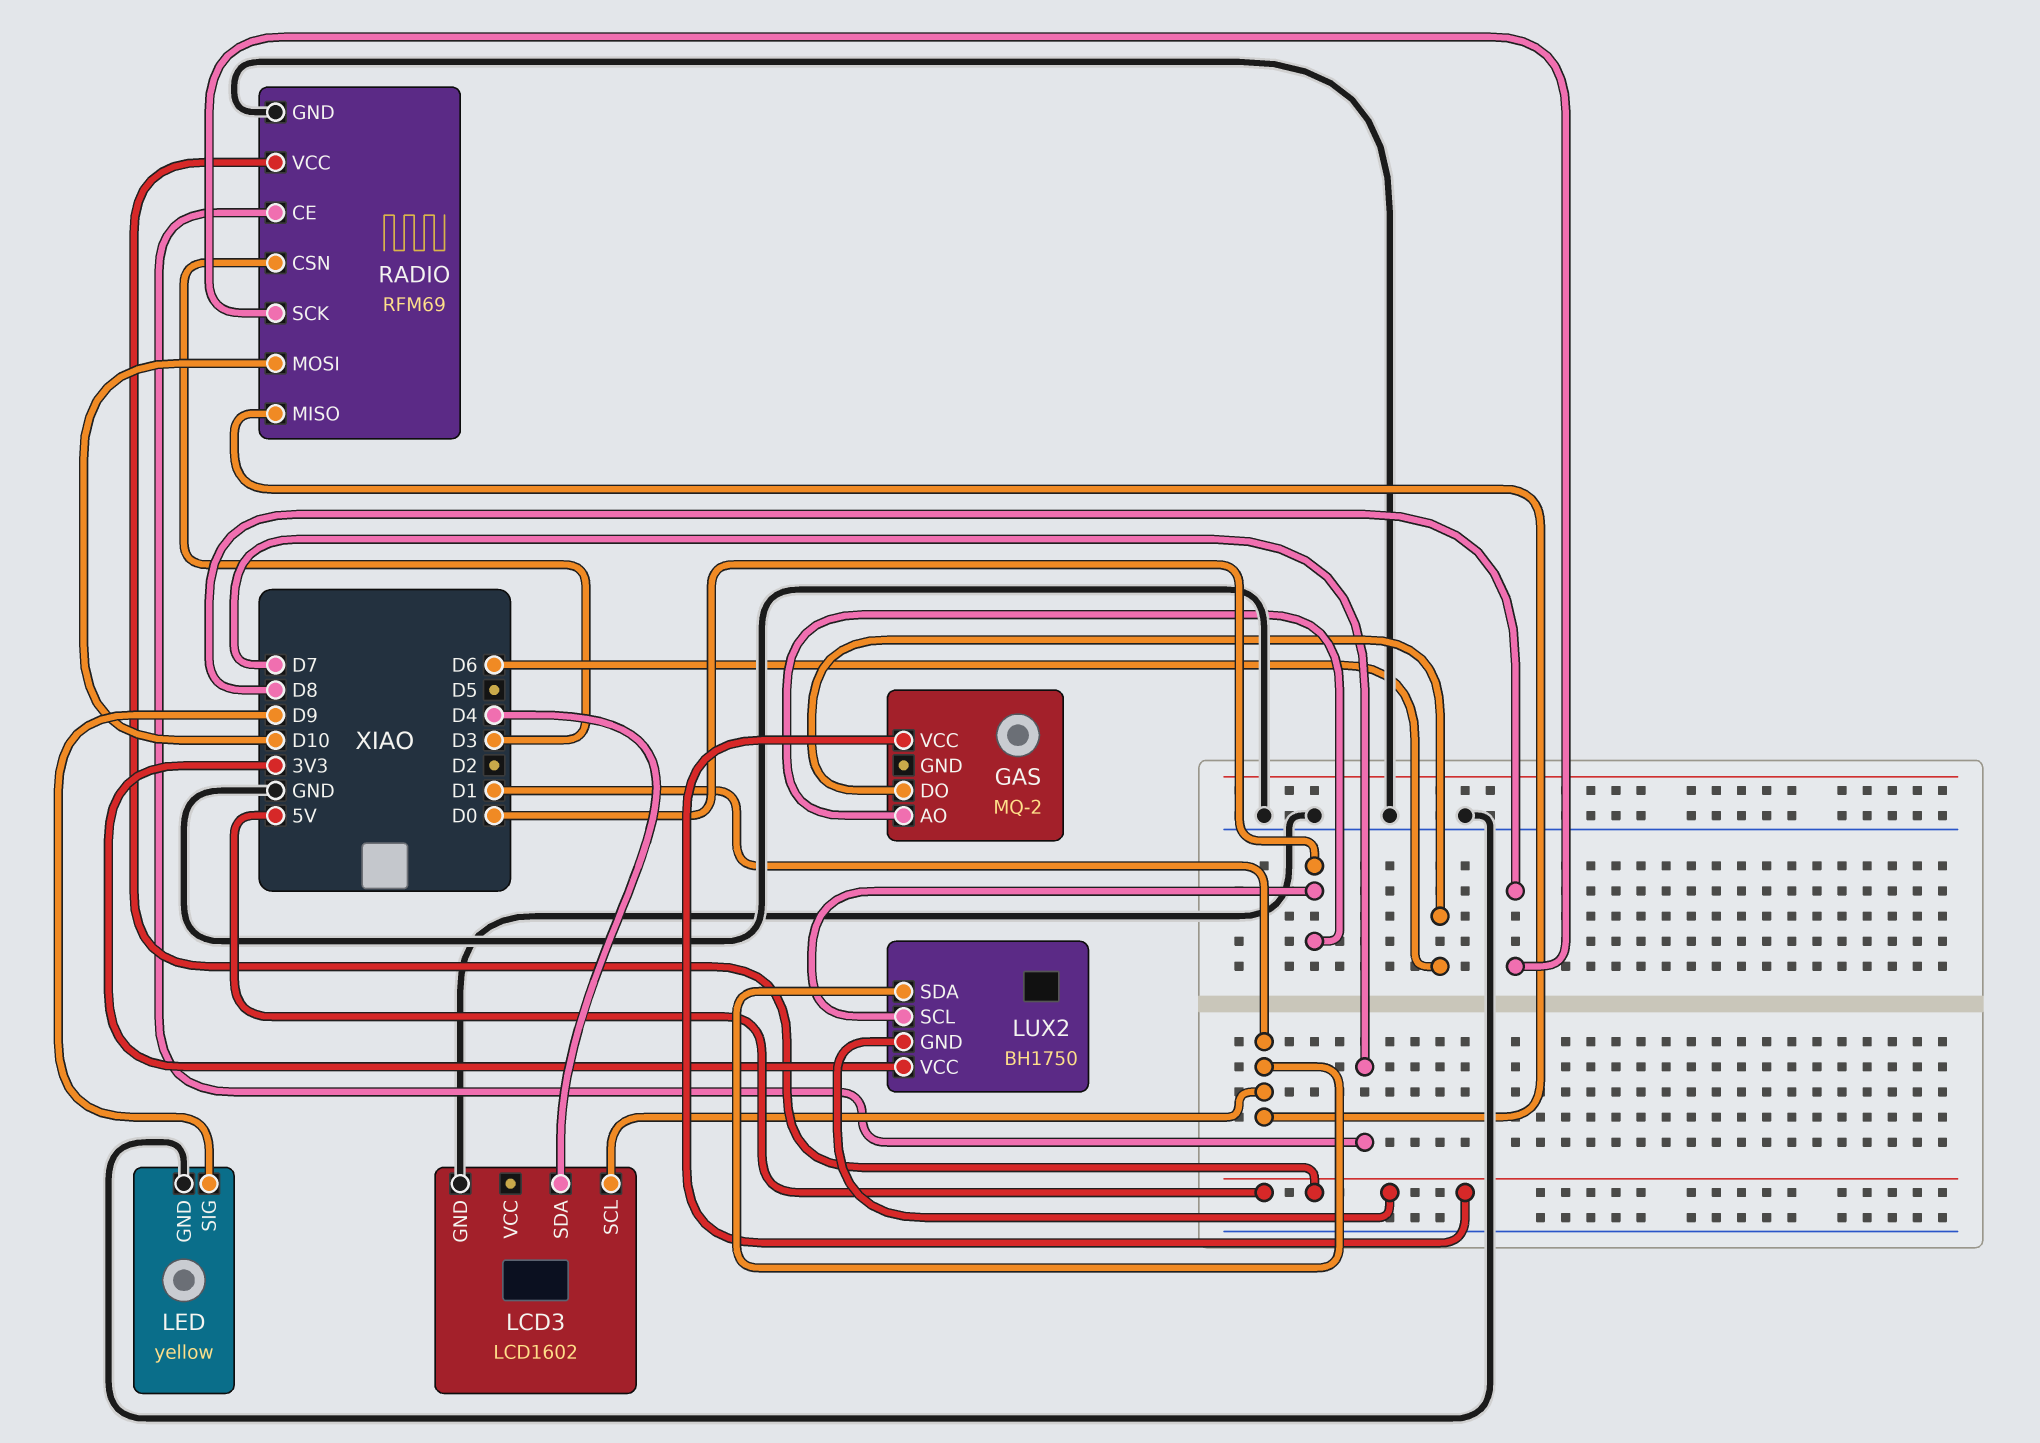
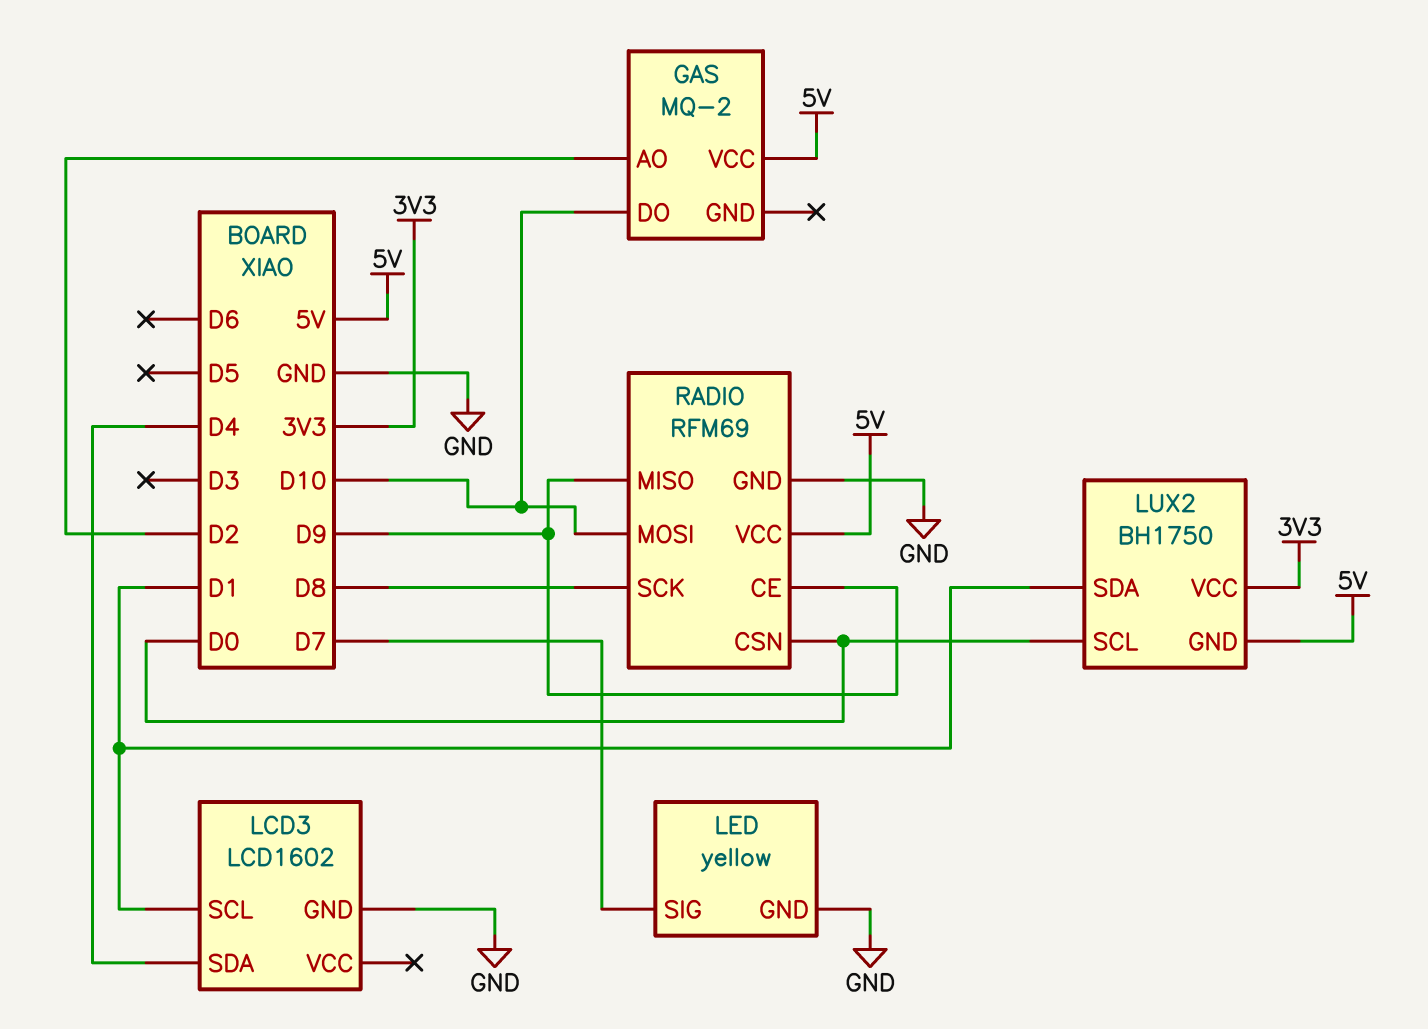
GAS pin AO: D0 -> D2
GAS pin DO: D6 -> D10
LED pin SIG: D9 -> D7
RADIO pin CE: D7 -> D9
RADIO pin CSN: D3 -> D0
RADIO pin MISO: D1 -> D9

